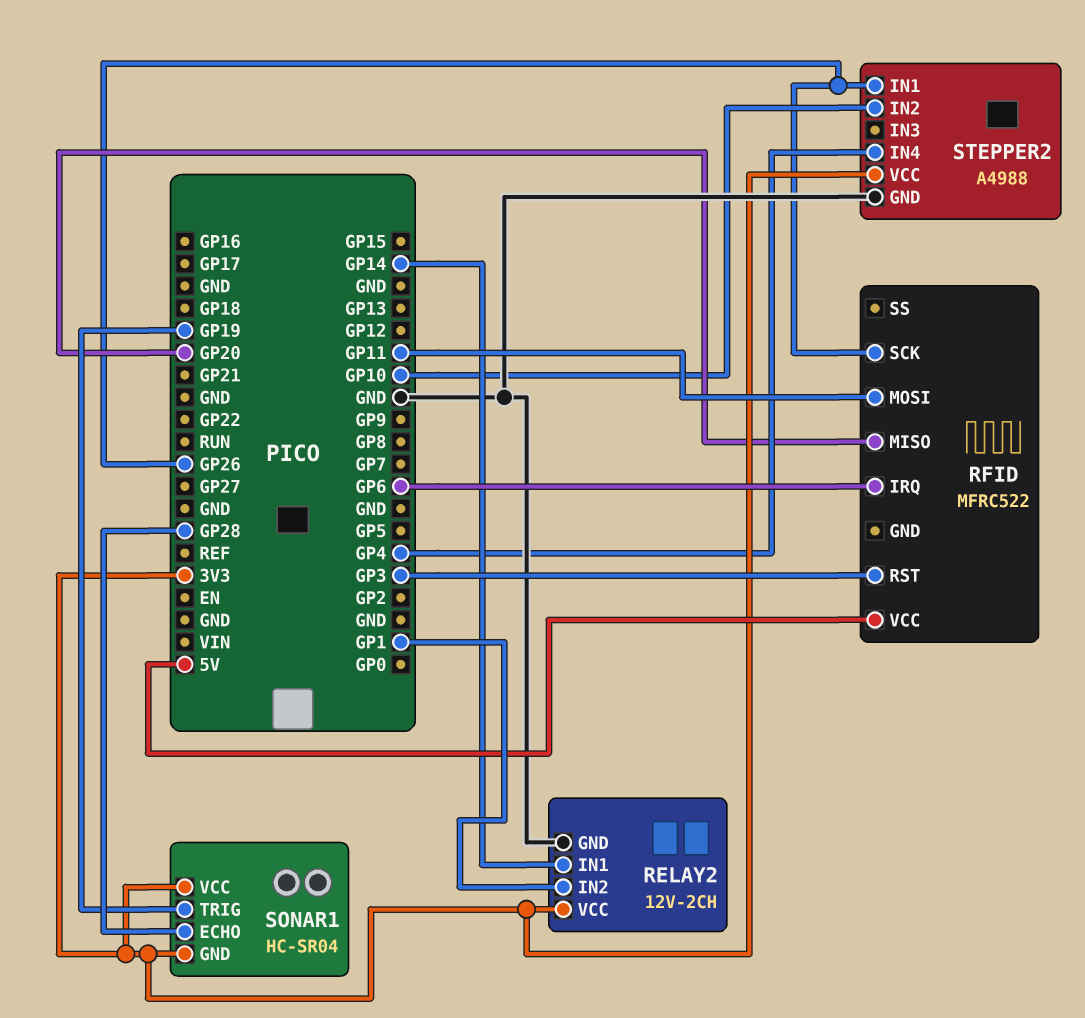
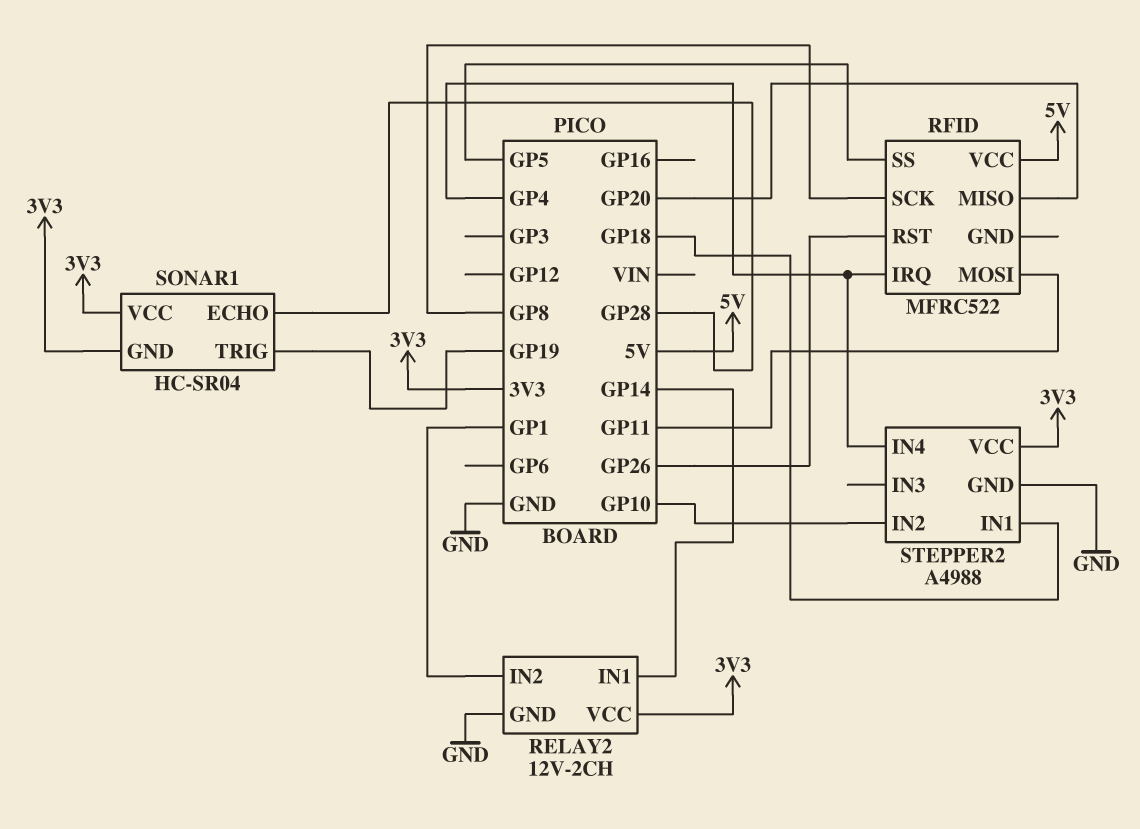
RFID pin IRQ: GP6 -> GP4
RFID pin RST: GP3 -> GP26
RFID pin SCK: GP26 -> GP8
RFID pin SS: none -> GP5
STEPPER2 pin IN1: GP26 -> GP18

